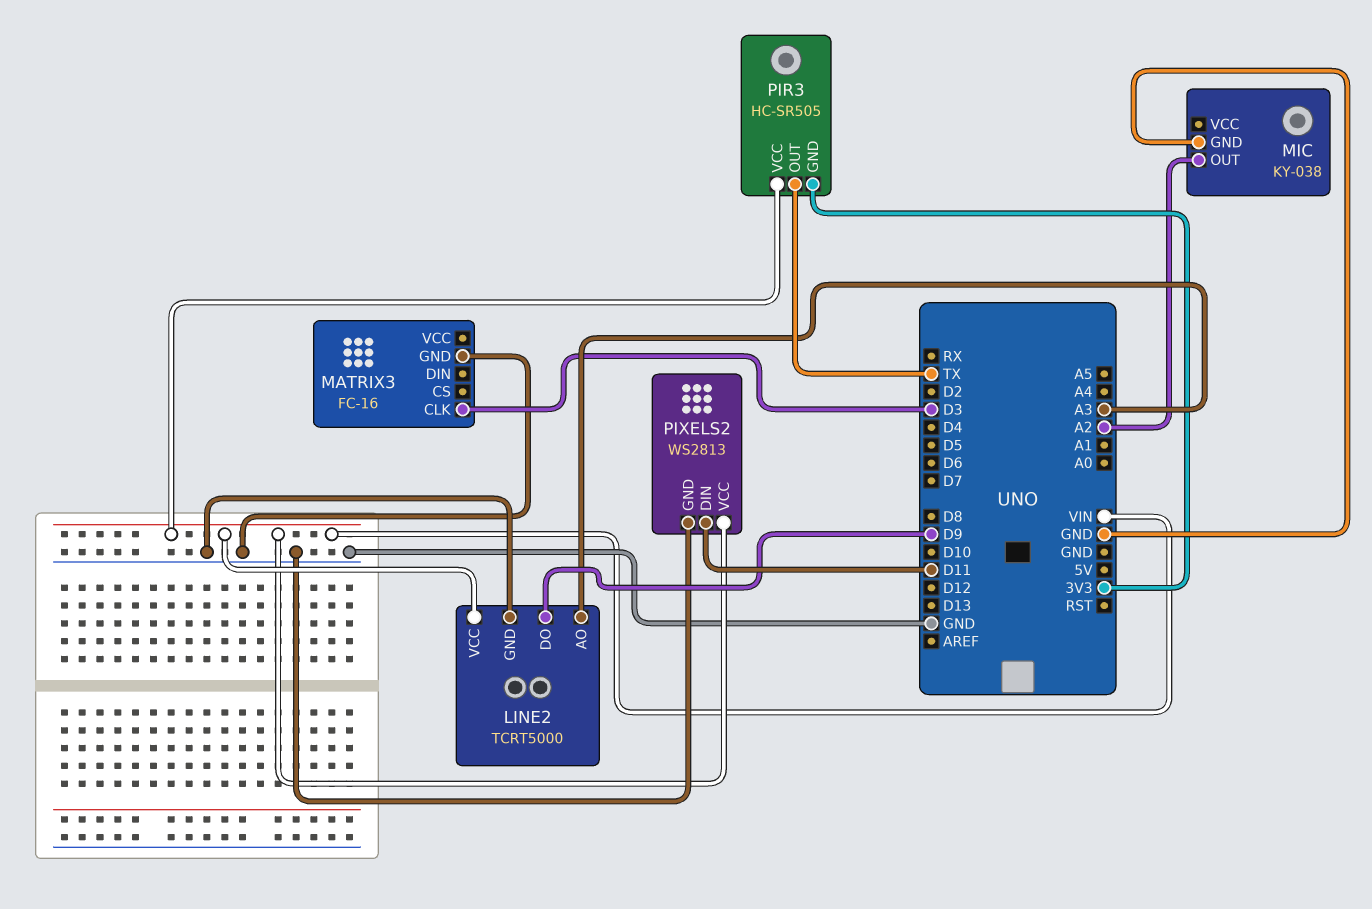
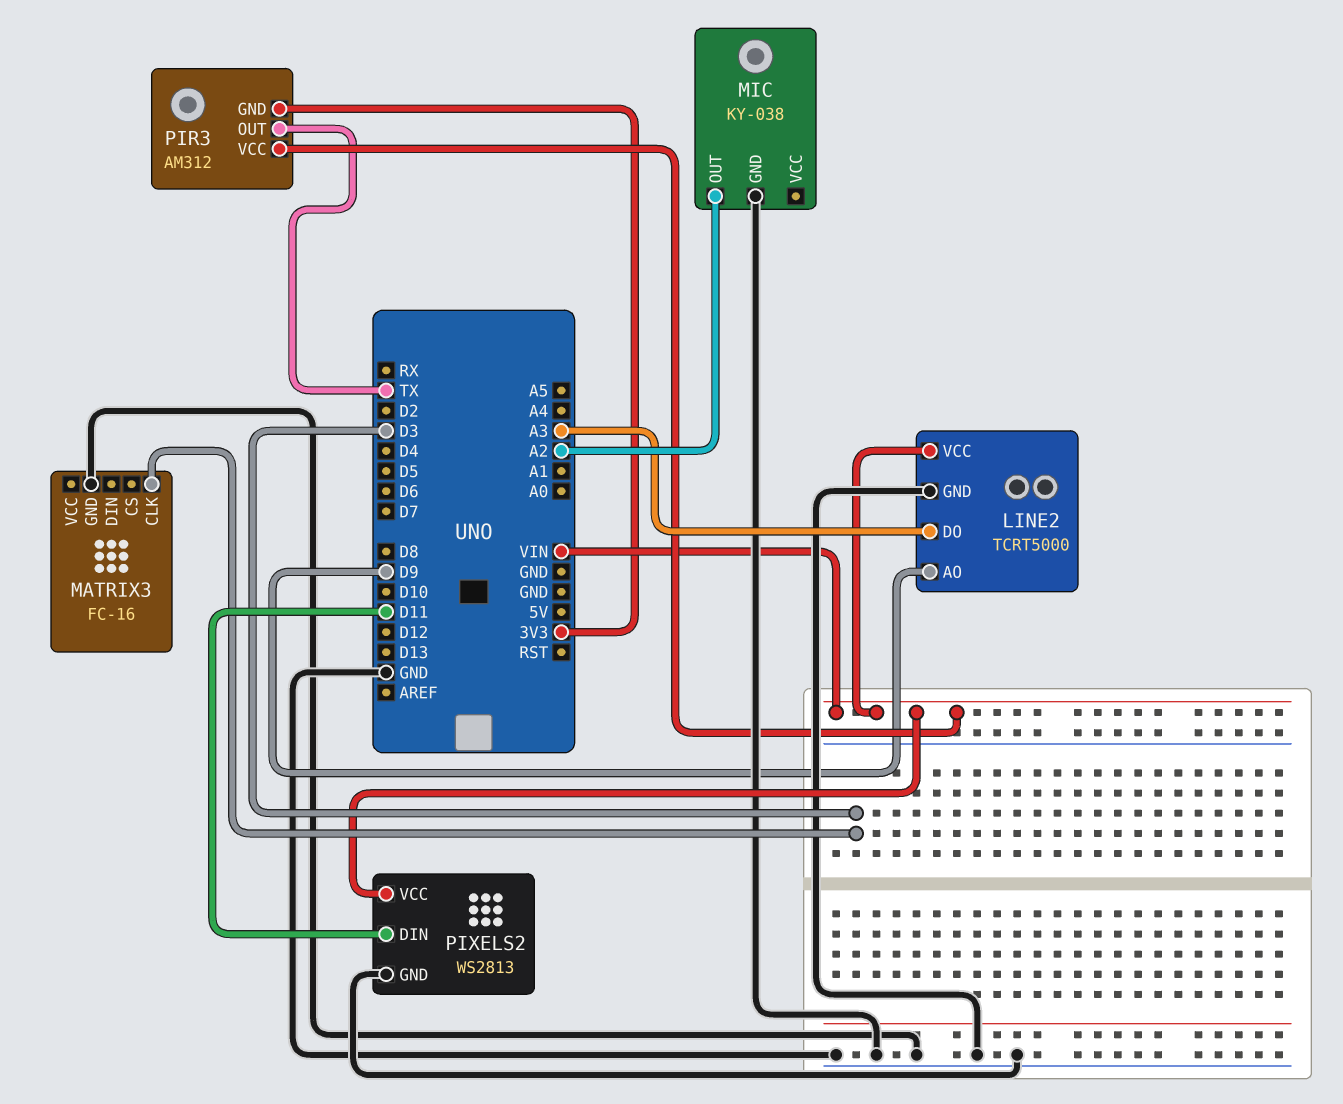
LINE2 pin AO: A3 -> D9
LINE2 pin DO: D9 -> A3
PIR3: HC-SR505 -> AM312

